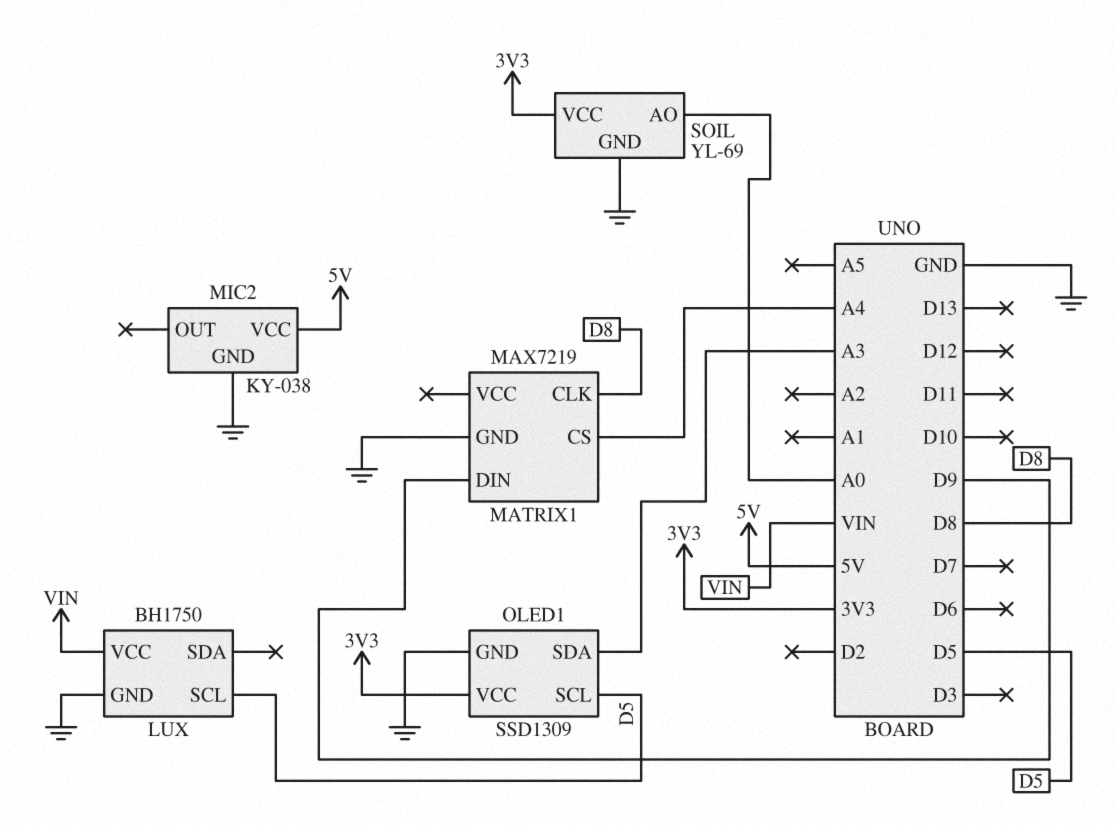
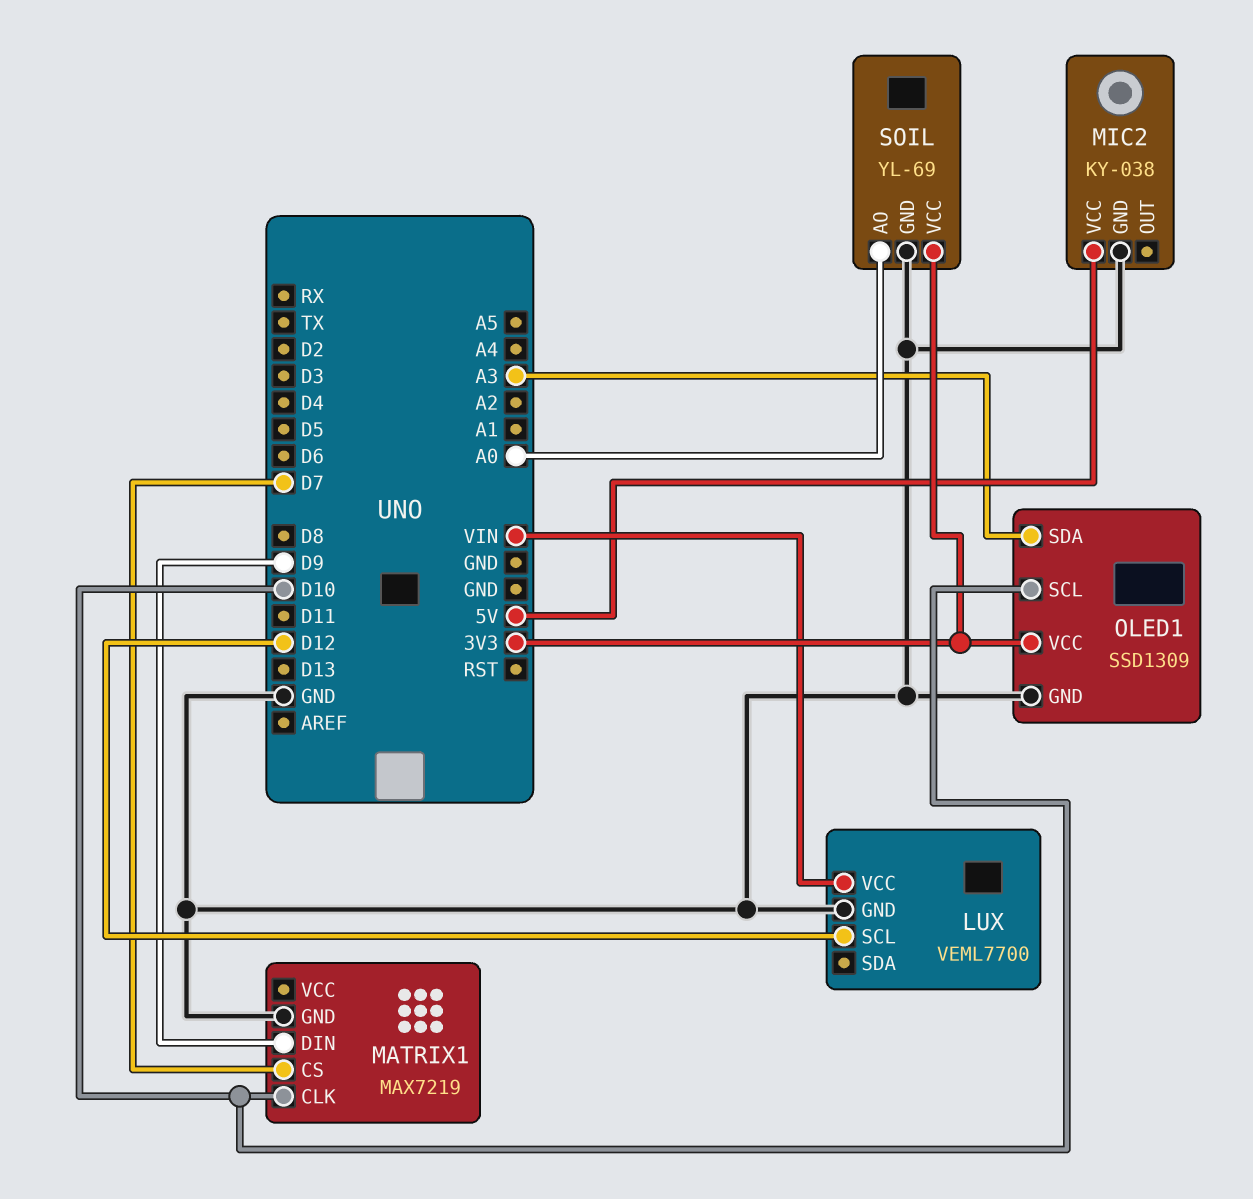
LUX: BH1750 -> VEML7700
LUX pin SCL: D5 -> D12
MATRIX1 pin CLK: D8 -> D10
MATRIX1 pin CS: A4 -> D7
OLED1 pin SCL: D5 -> D10

